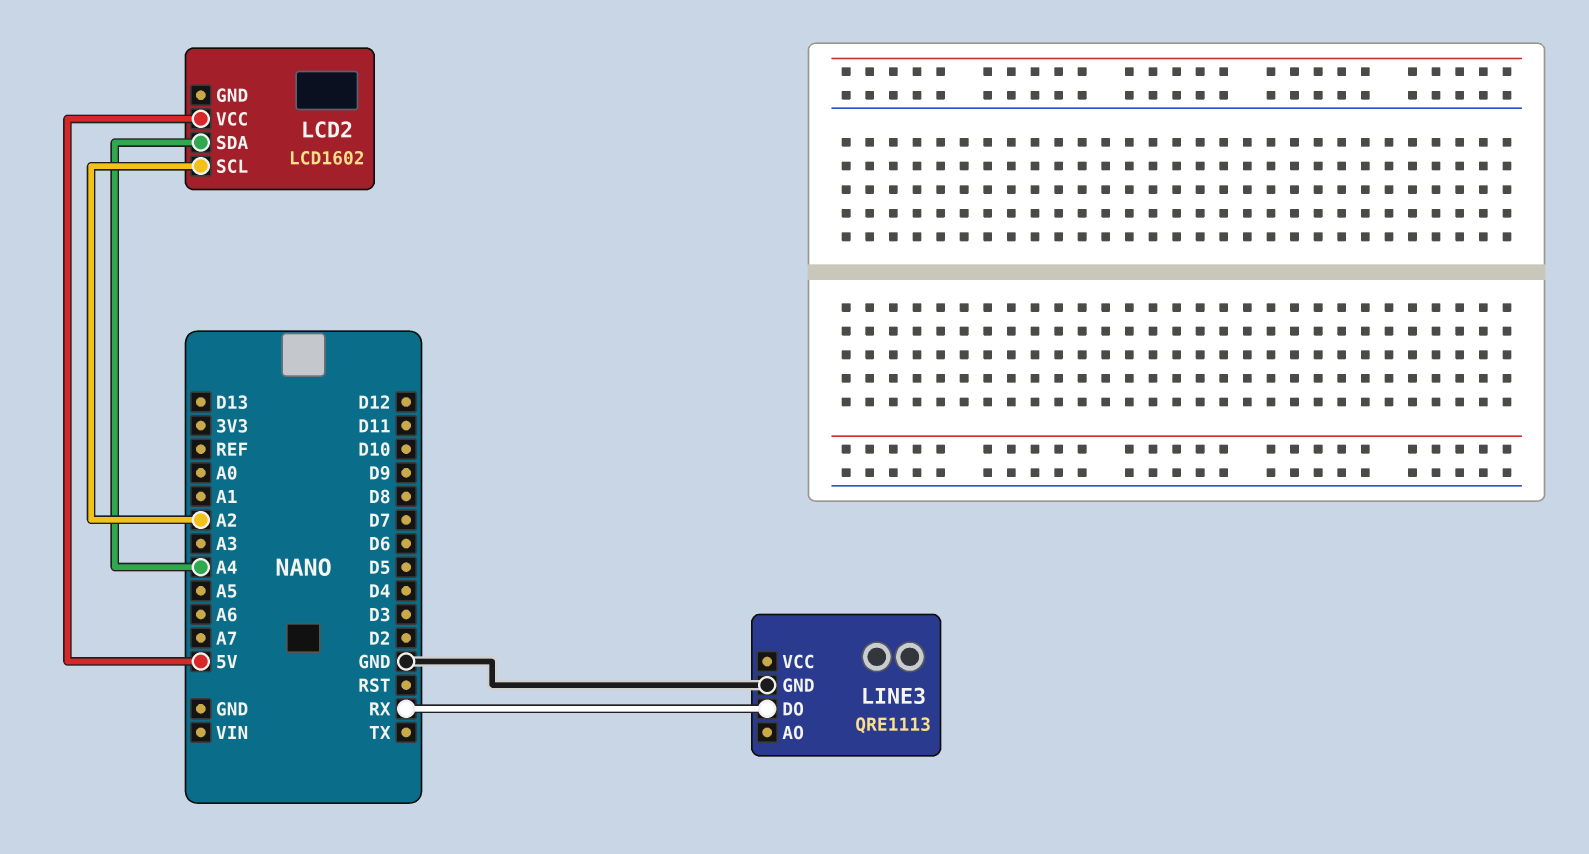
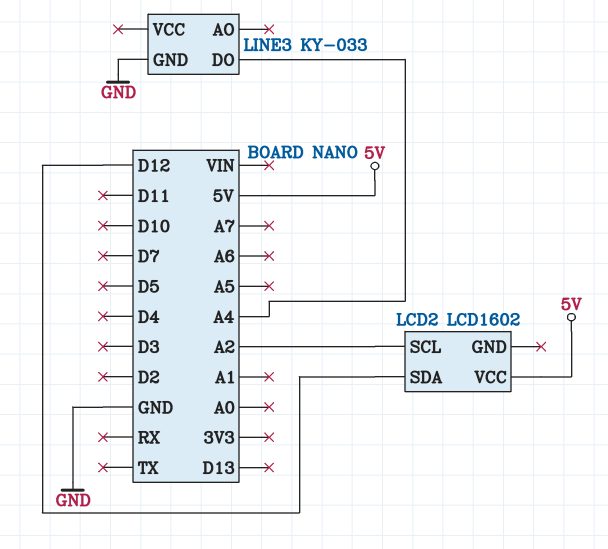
LCD2 pin SDA: A4 -> D12
LINE3: QRE1113 -> KY-033
LINE3 pin DO: RX -> A4

